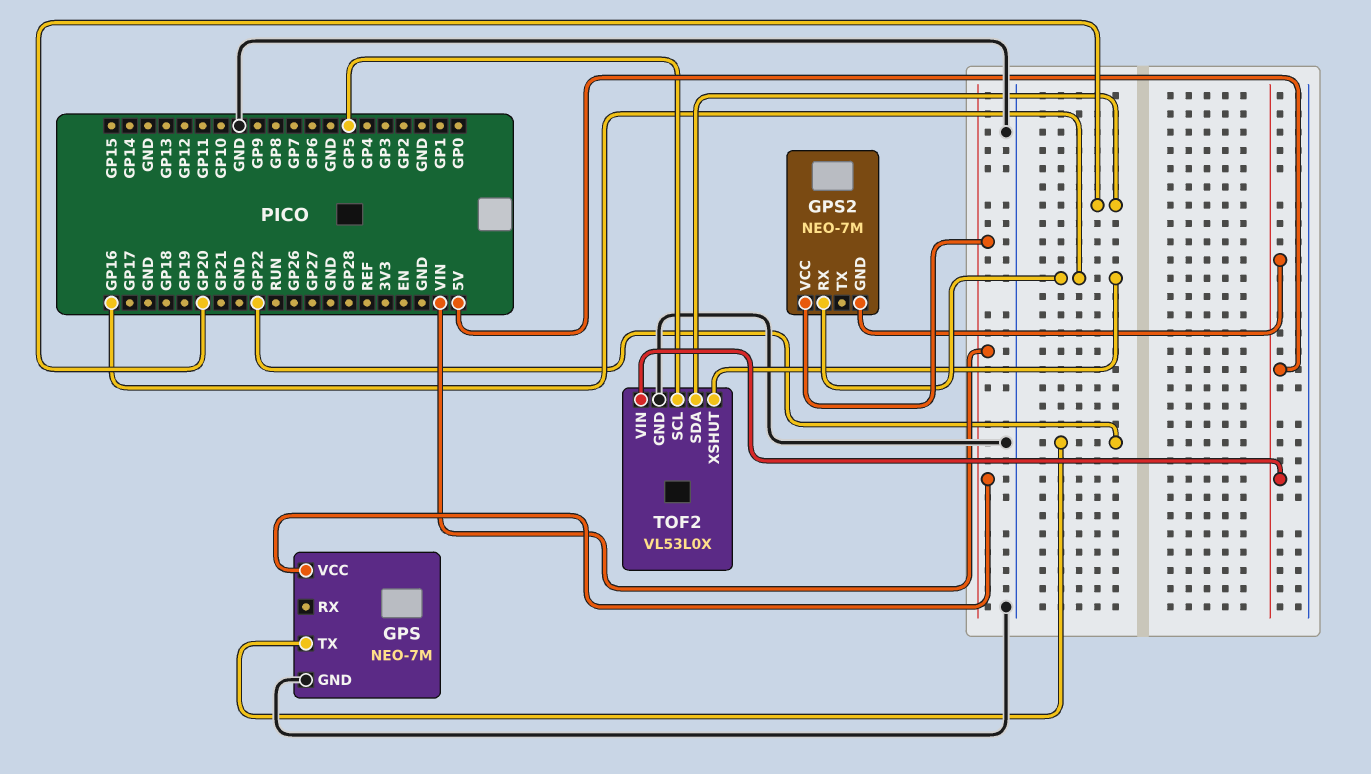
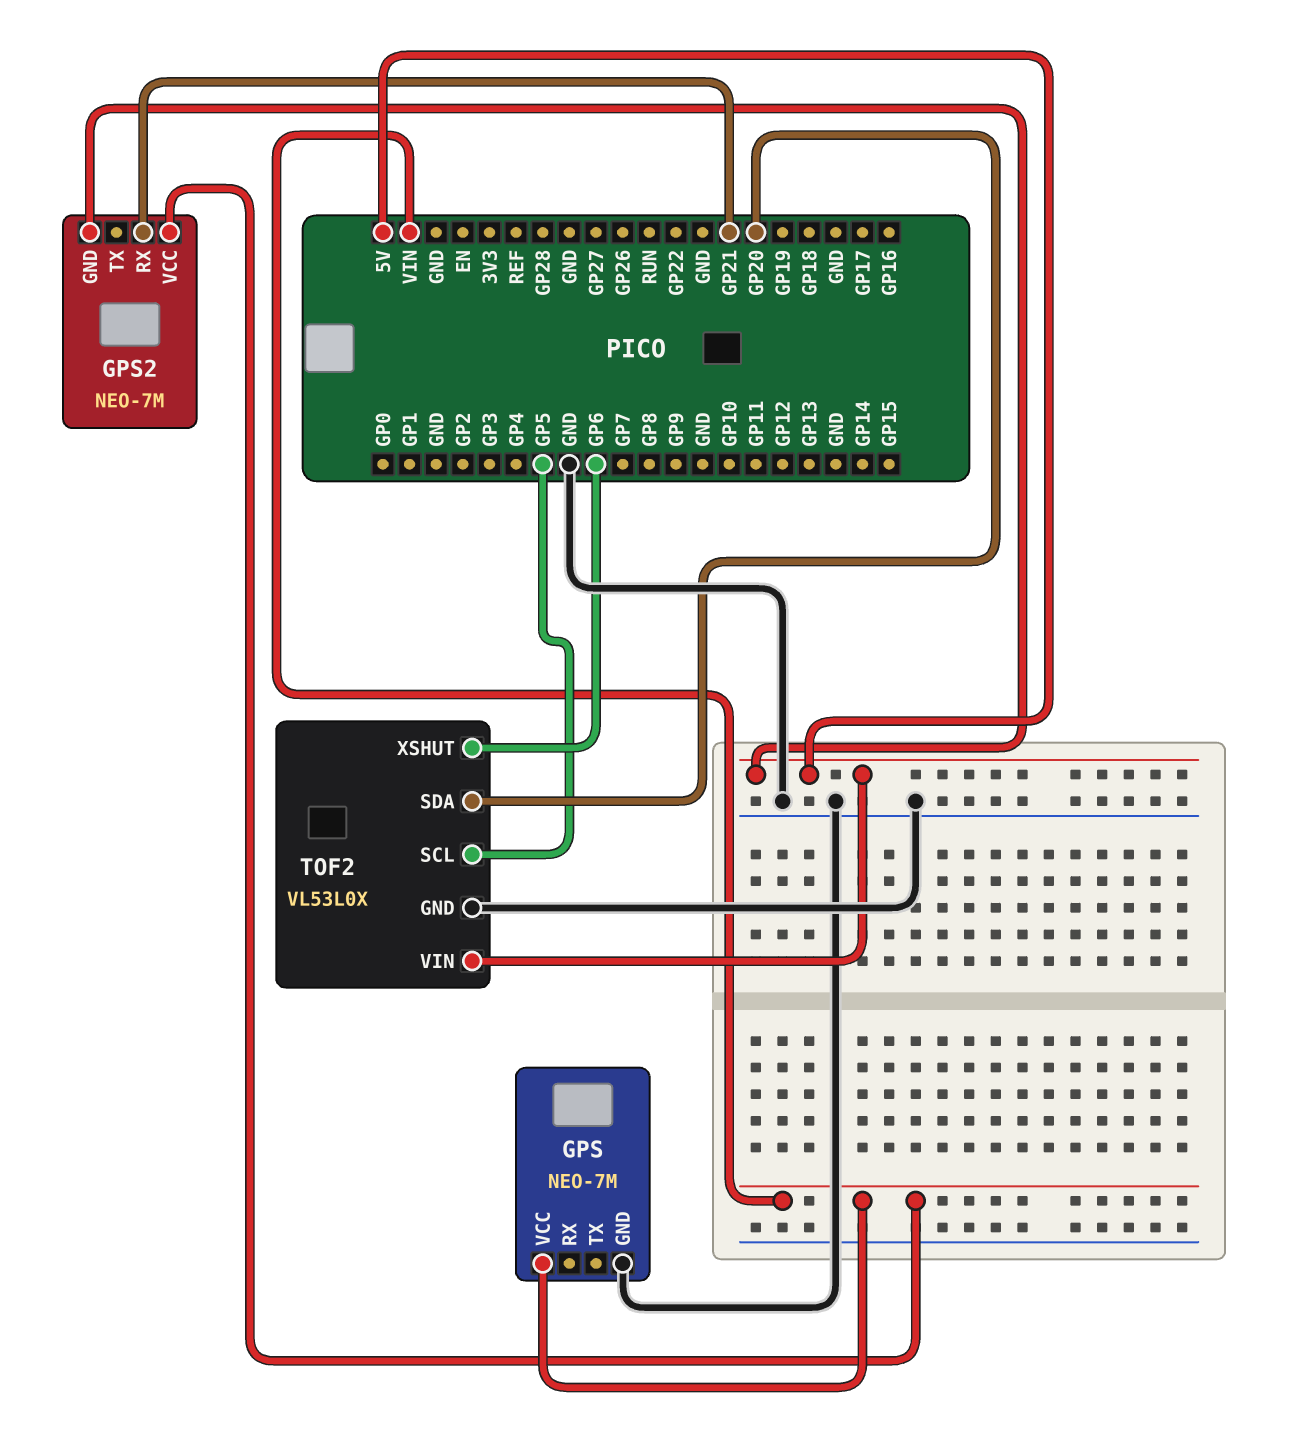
GPS pin TX: GP22 -> none
GPS2 pin RX: GP16 -> GP21
TOF2 pin XSHUT: GP16 -> GP6

